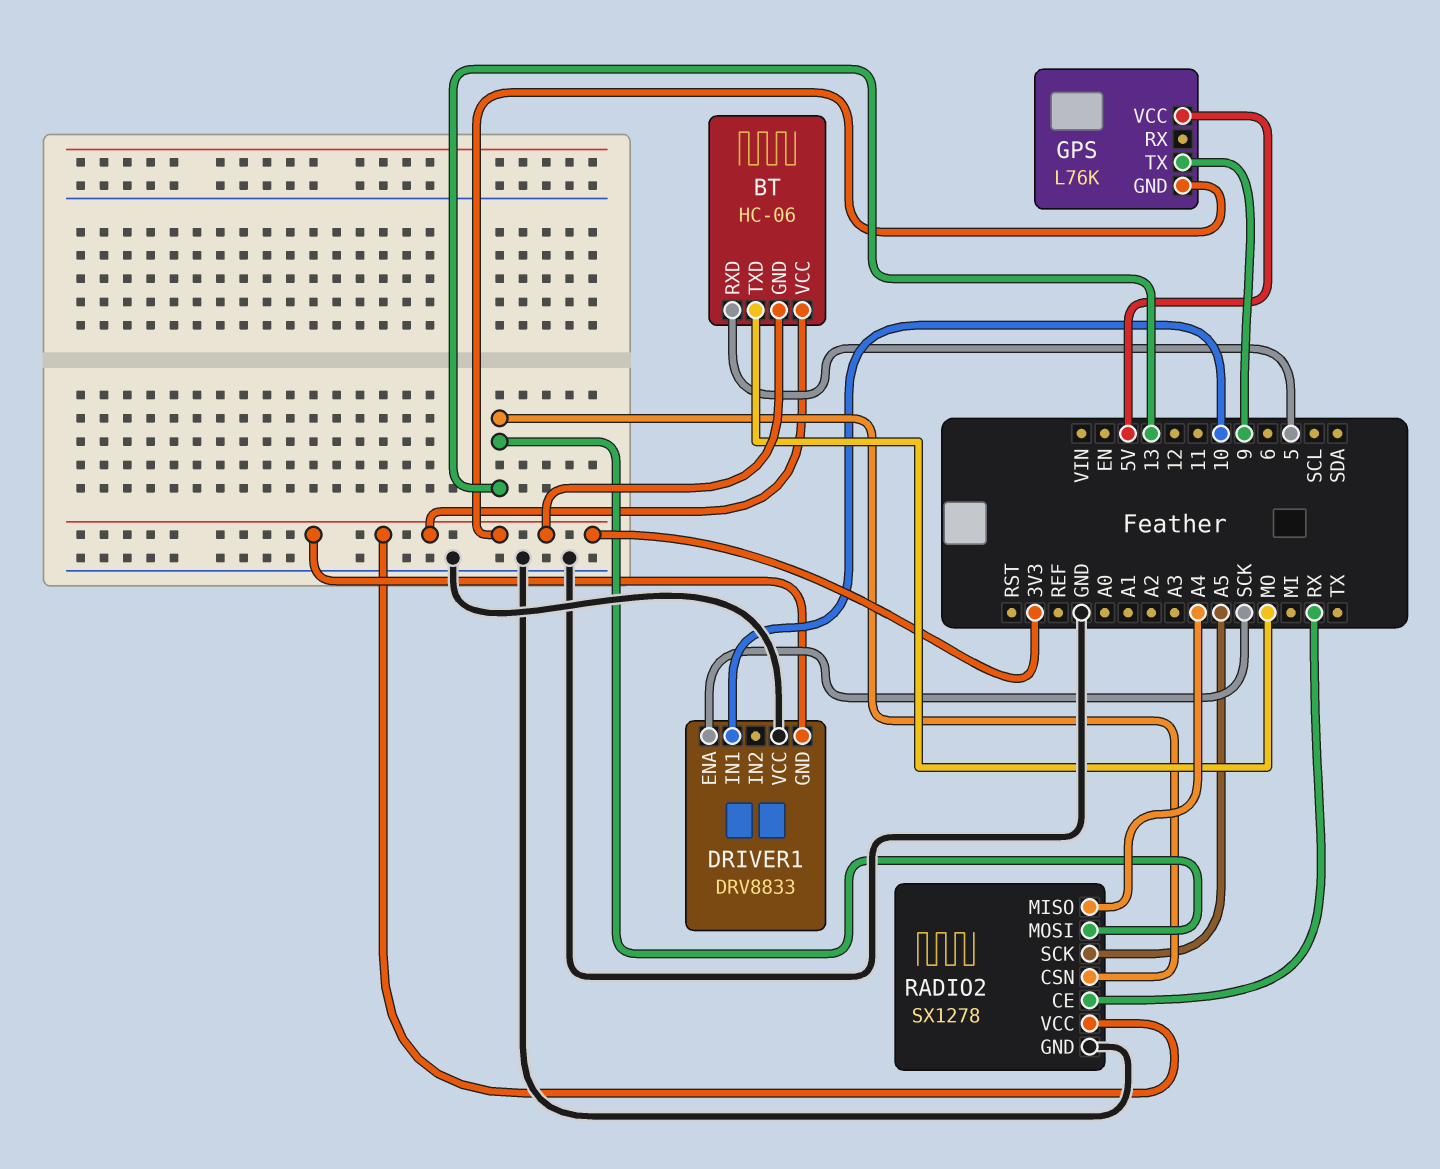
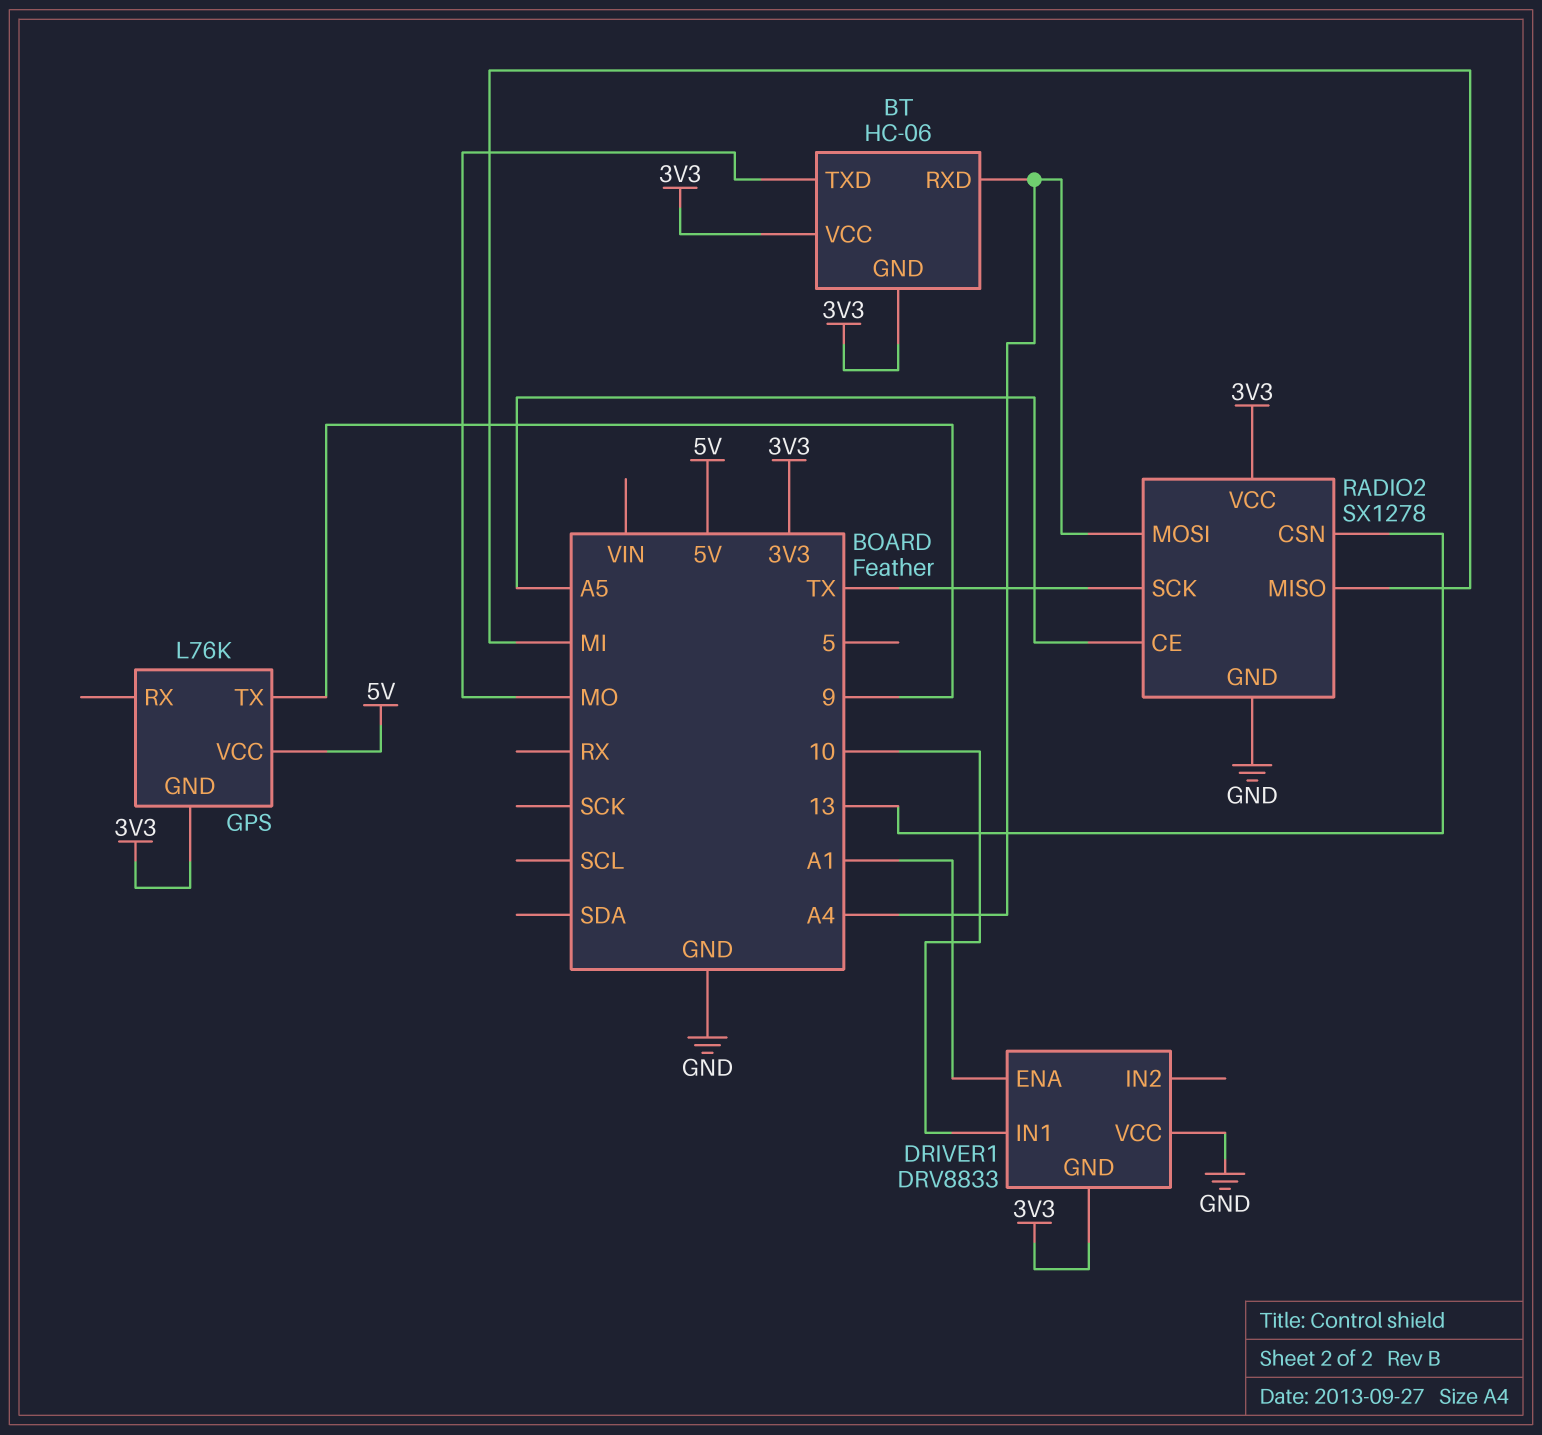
BT pin RXD: 5 -> A4
DRIVER1 pin ENA: SCK -> A1
RADIO2 pin CE: RX -> A5
RADIO2 pin MISO: A4 -> MI
RADIO2 pin MOSI: 13 -> A4
RADIO2 pin SCK: A5 -> TX

